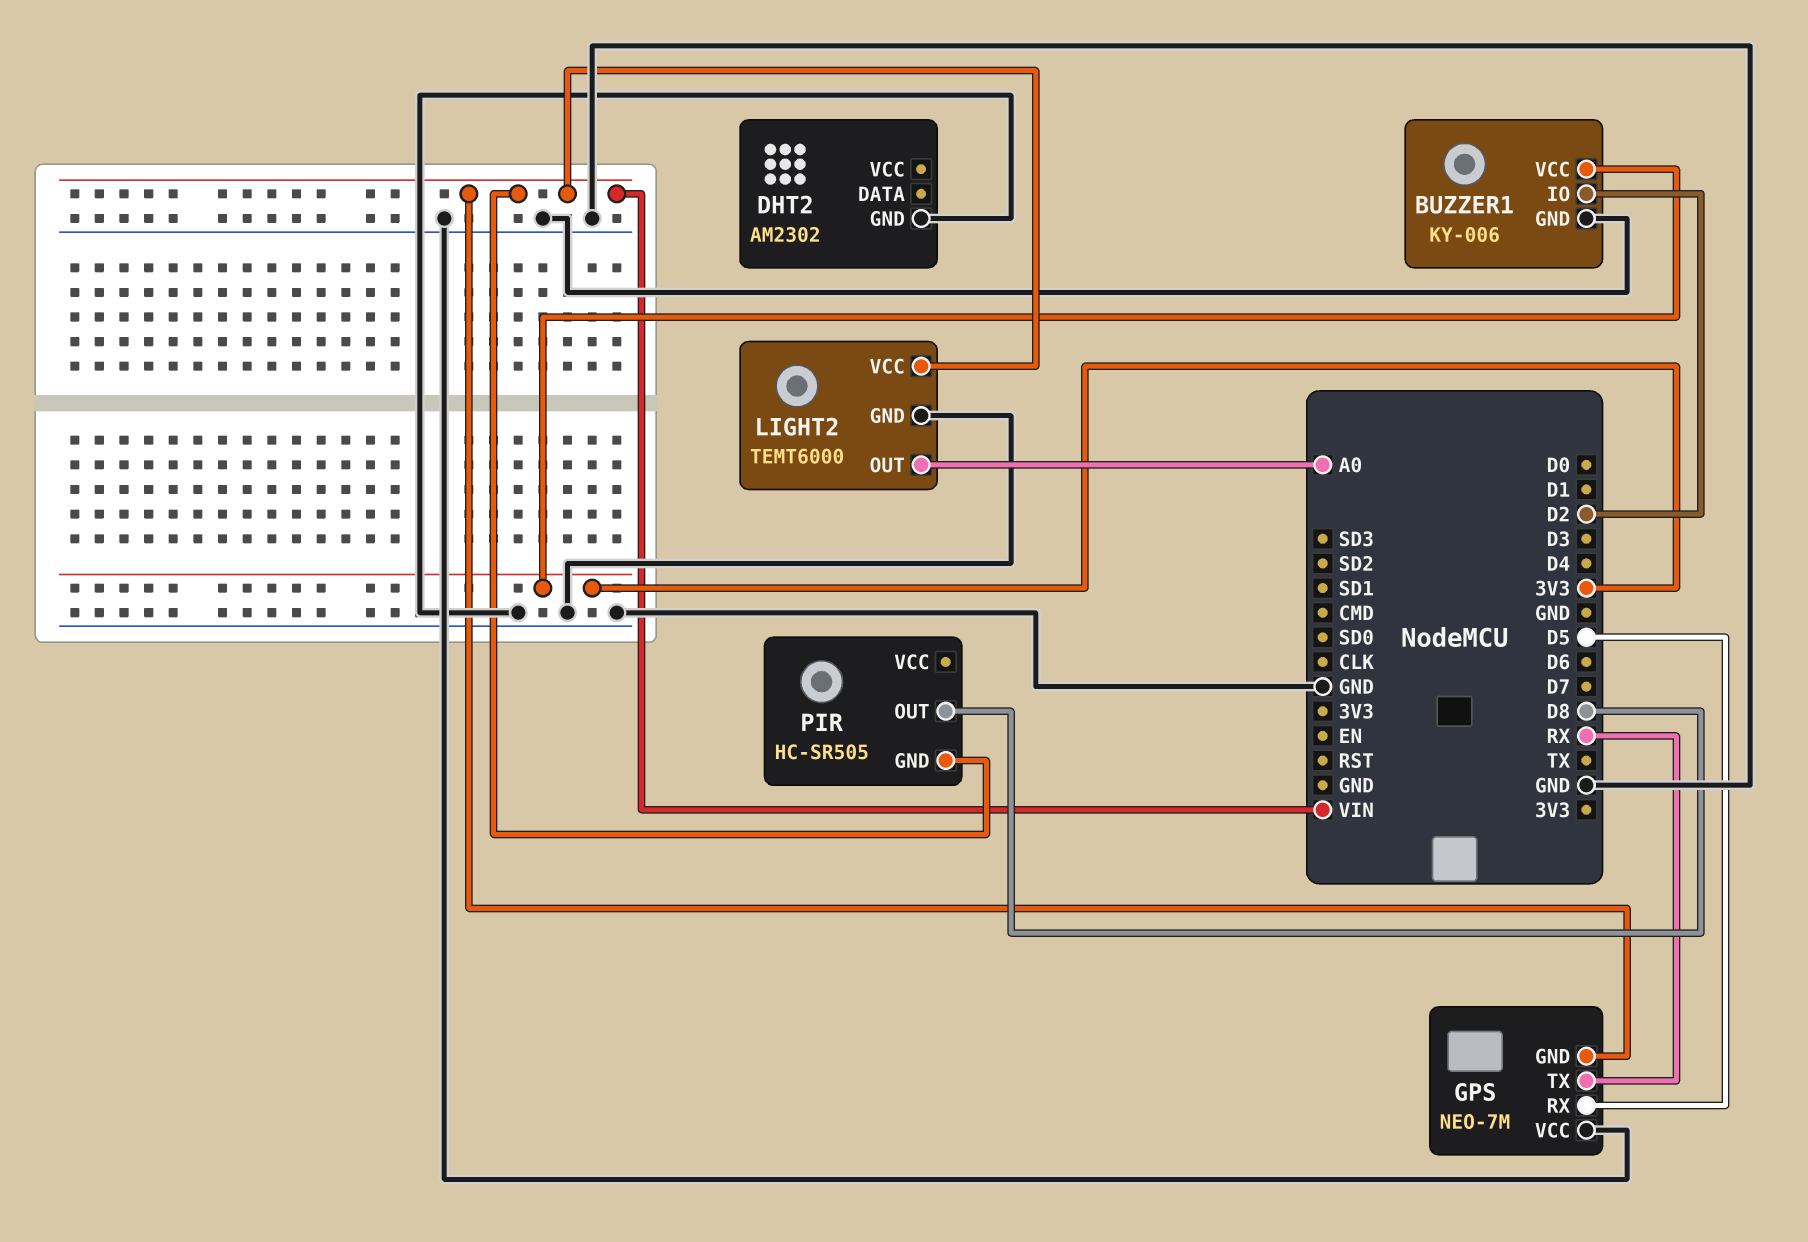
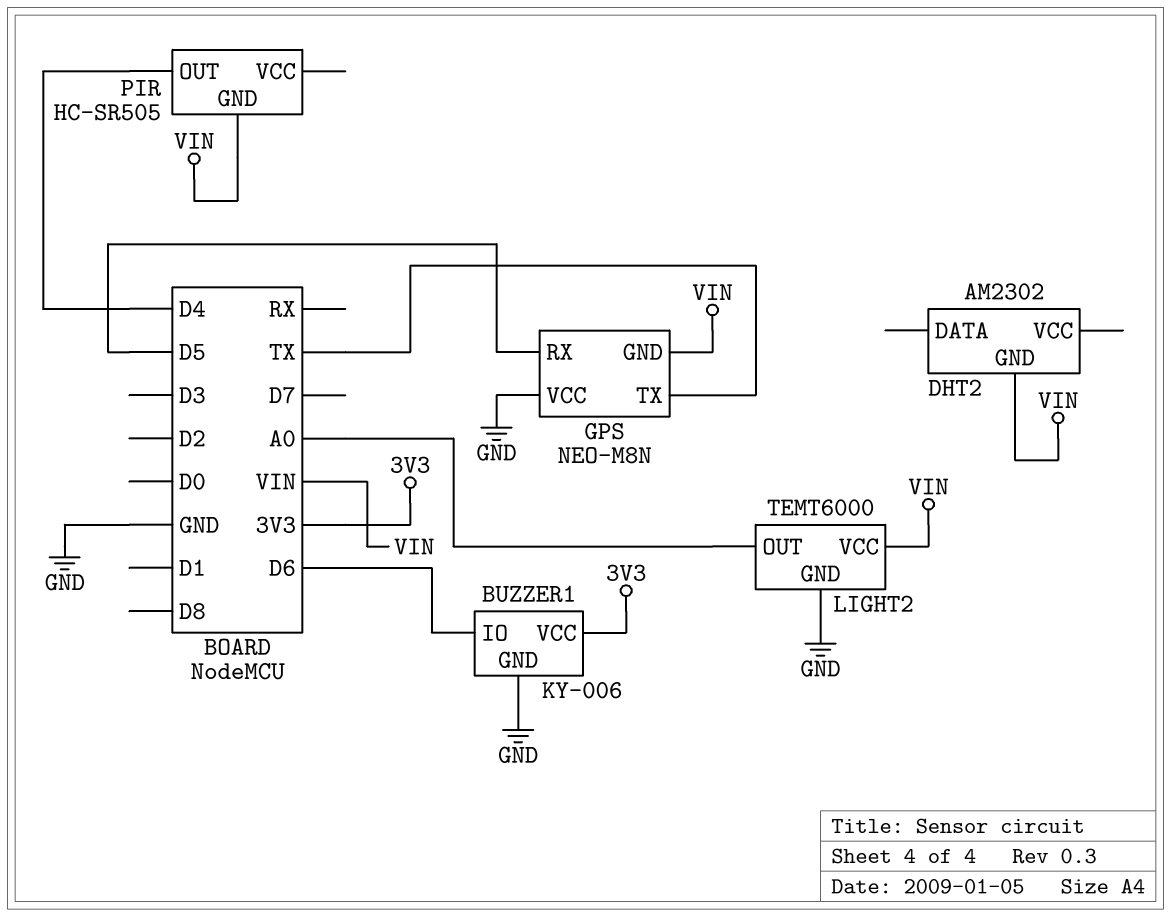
BUZZER1 pin IO: D2 -> D6
DHT2 pin GND: GND -> VIN
GPS: NEO-7M -> NEO-M8N
GPS pin TX: RX -> TX
PIR pin OUT: D8 -> D4

